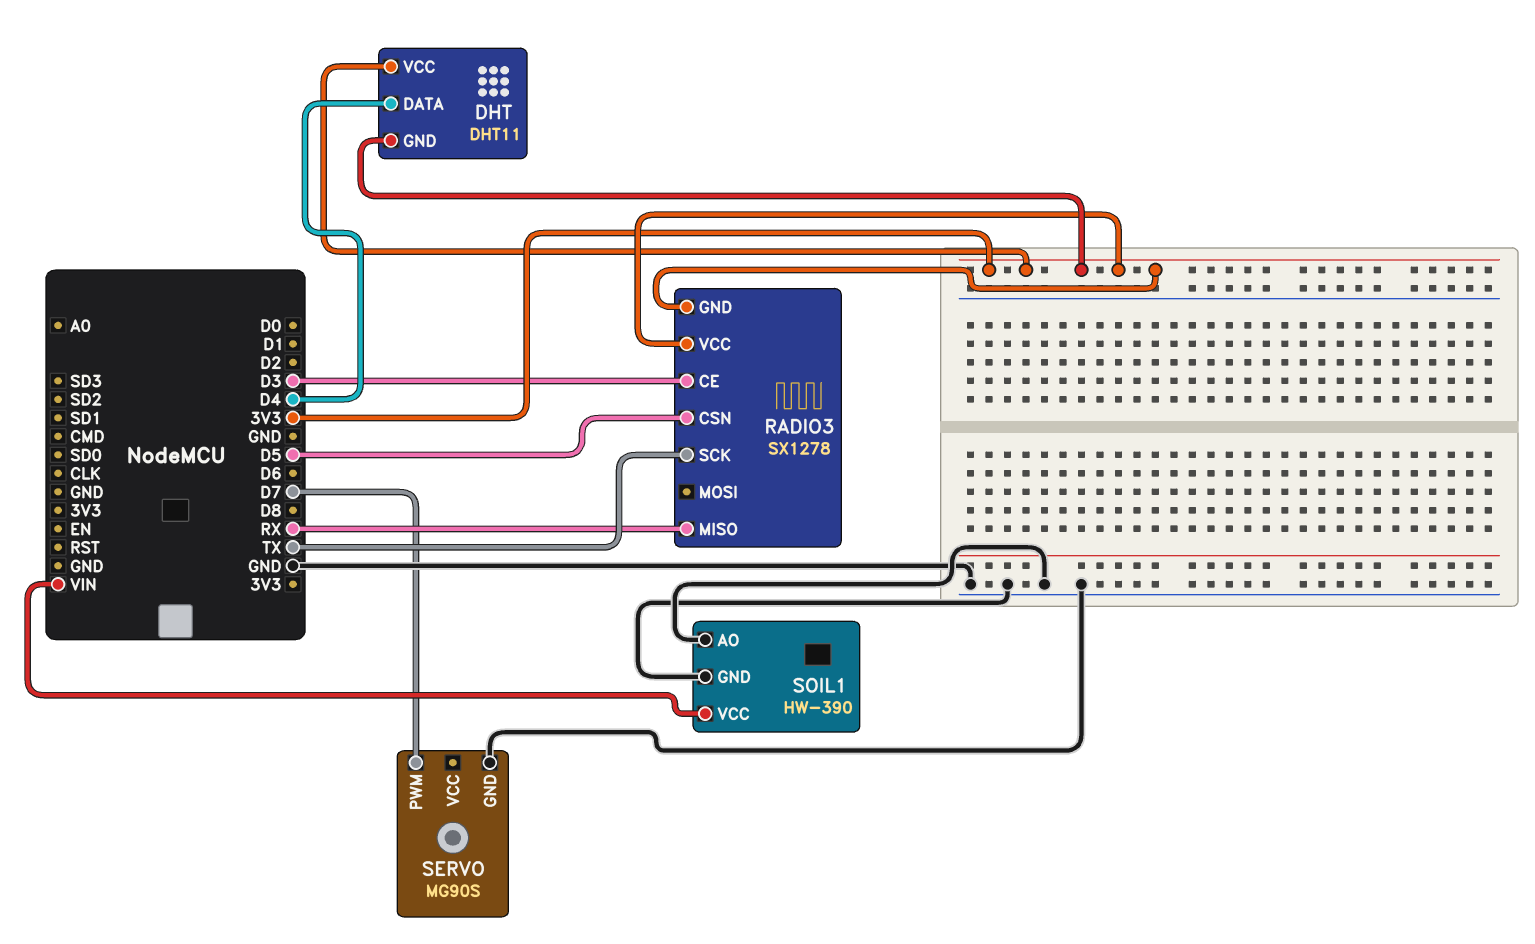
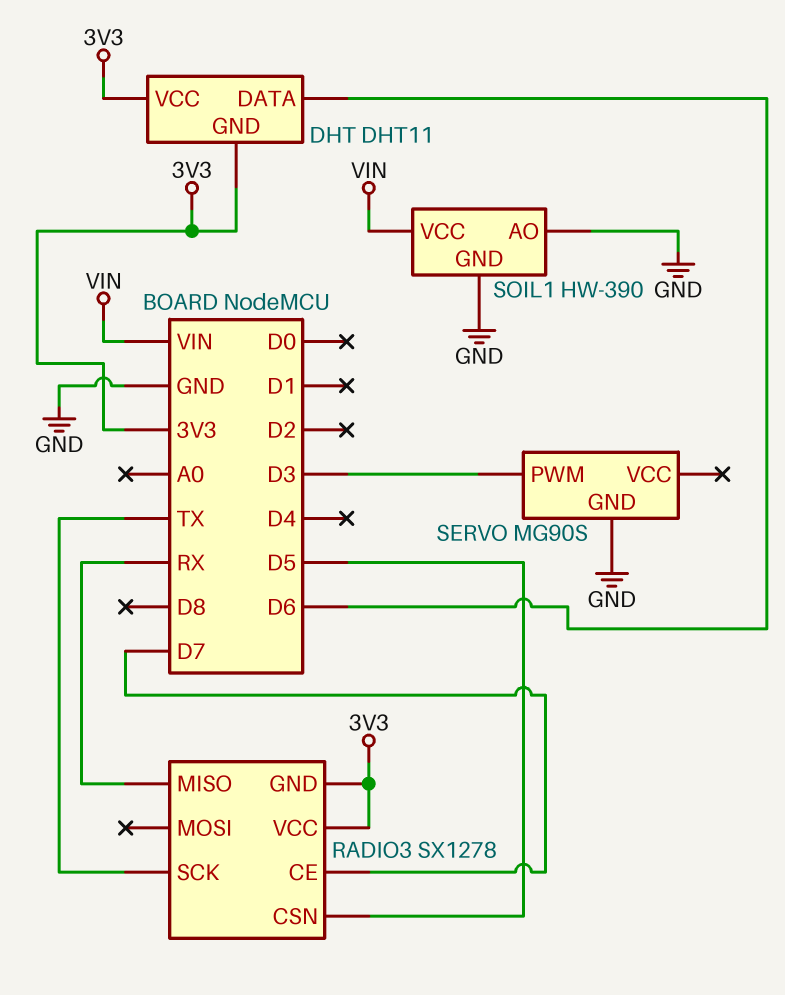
DHT pin DATA: D4 -> D6
RADIO3 pin CE: D3 -> D7
SERVO pin PWM: D7 -> D3

